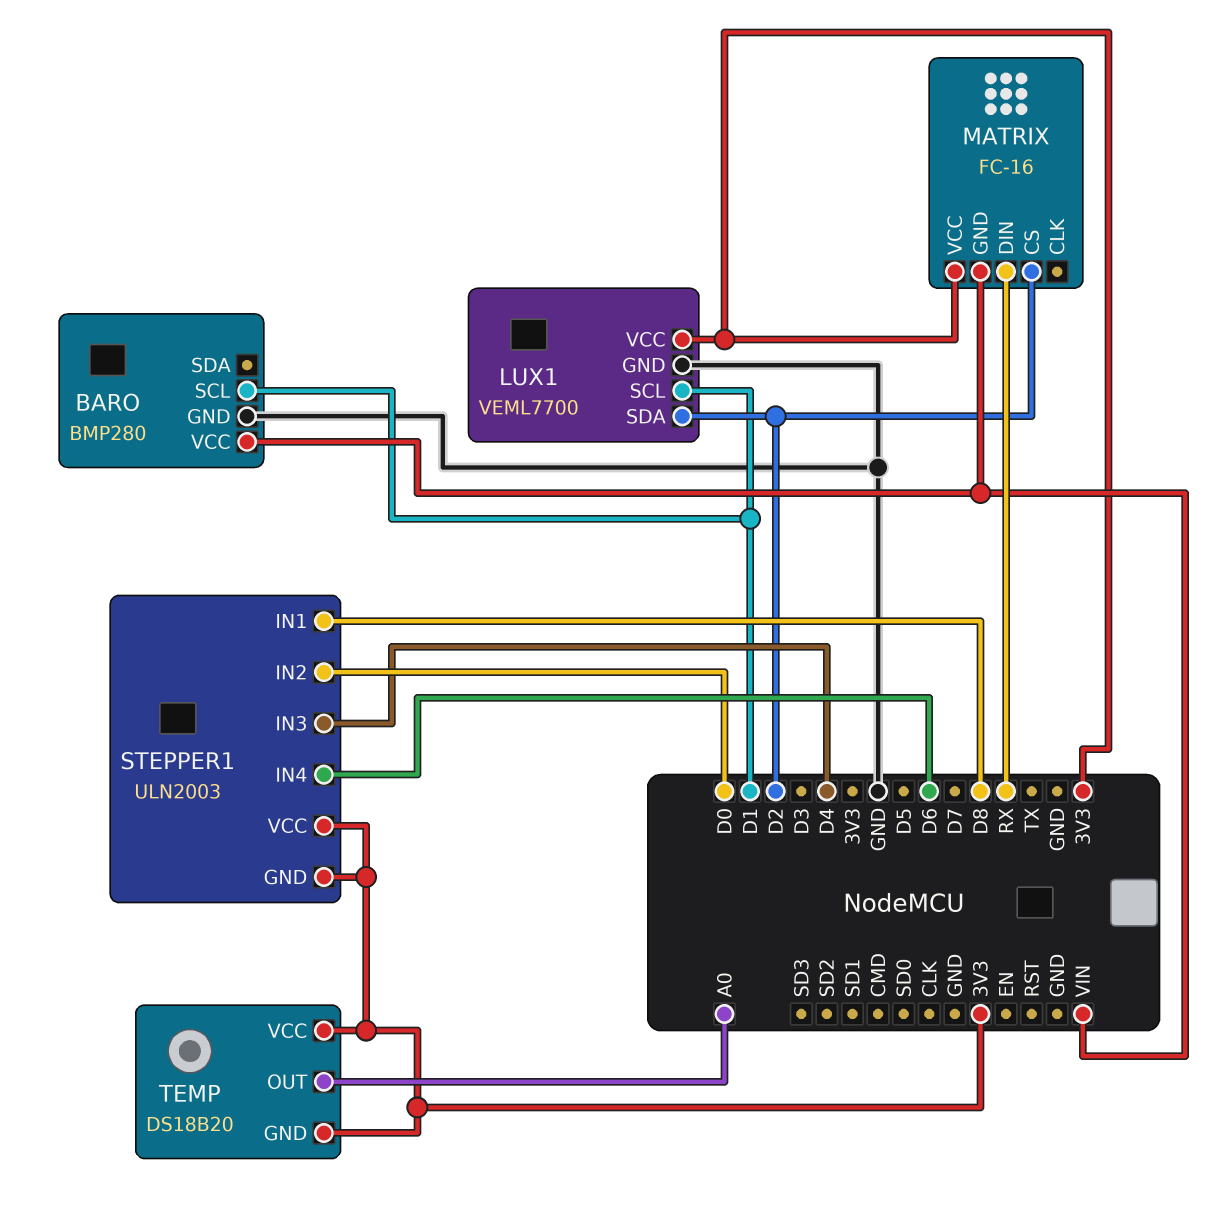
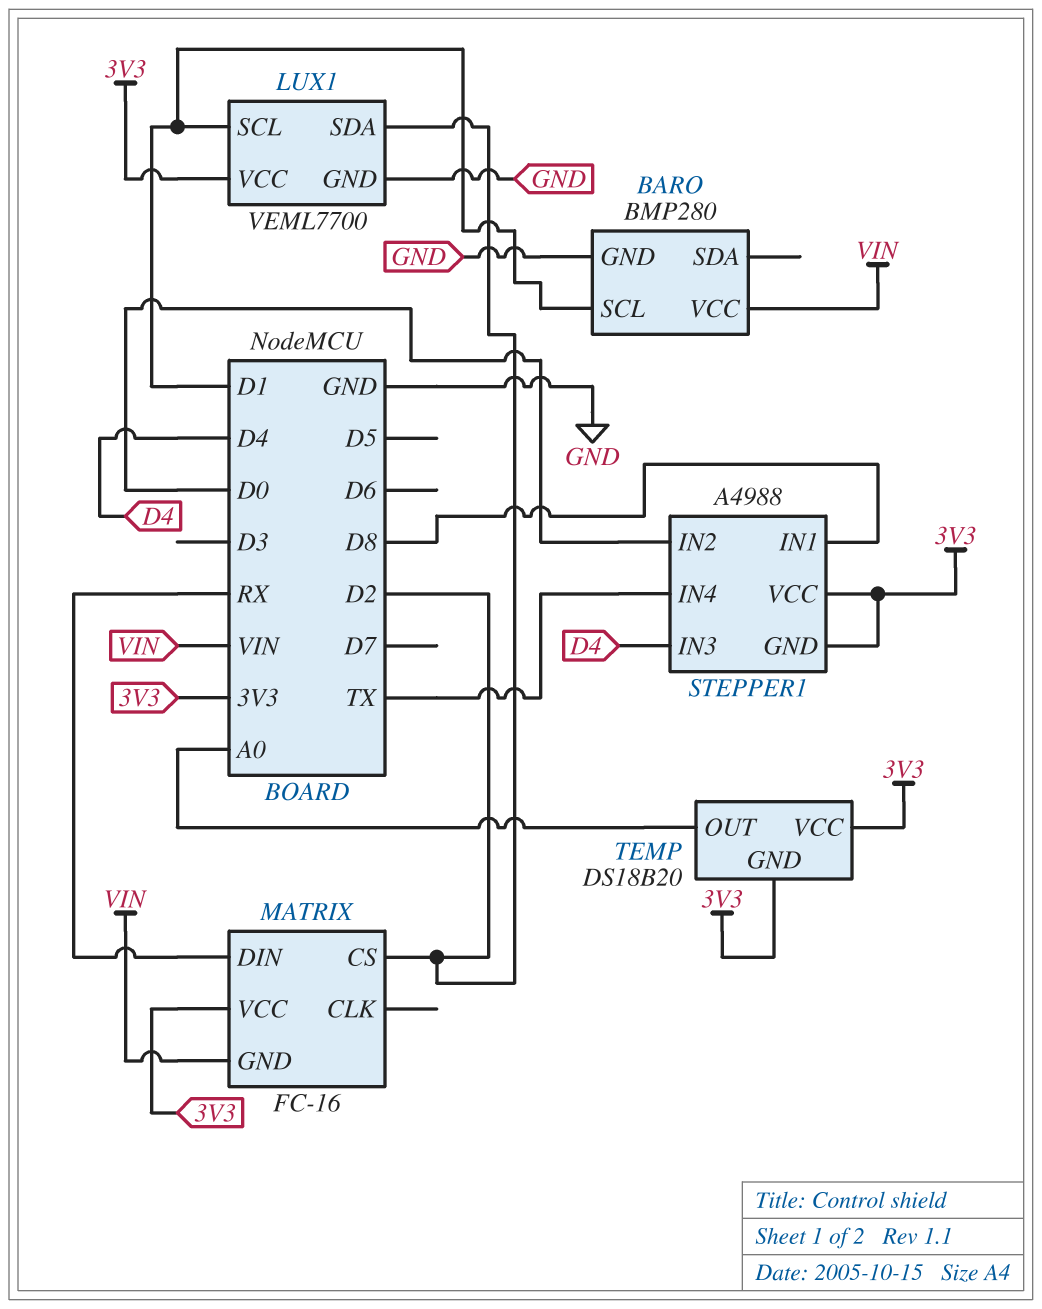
STEPPER1: ULN2003 -> A4988
STEPPER1 pin IN4: D6 -> TX

